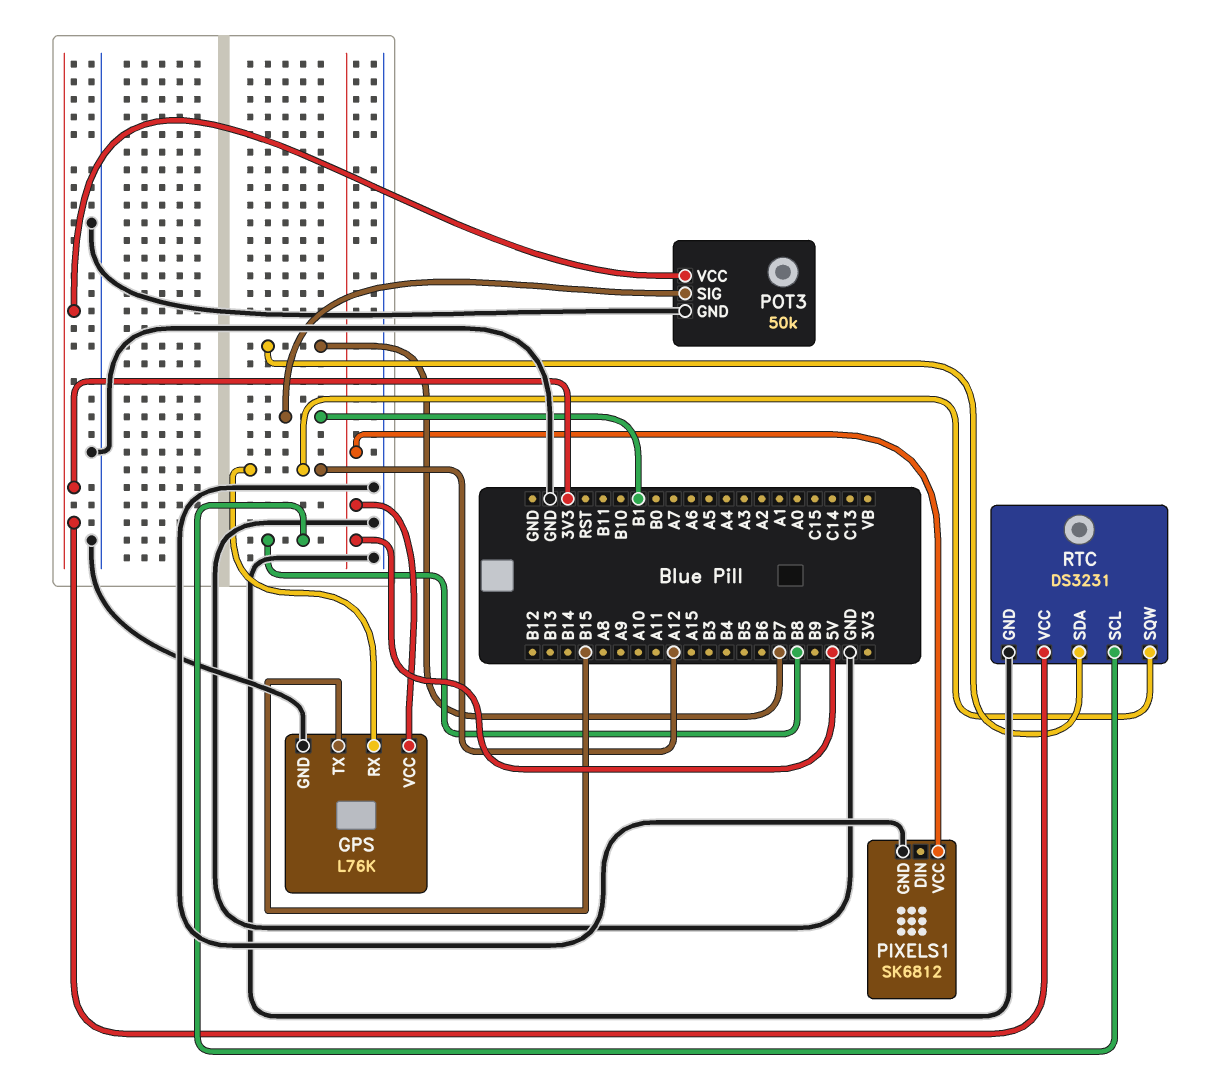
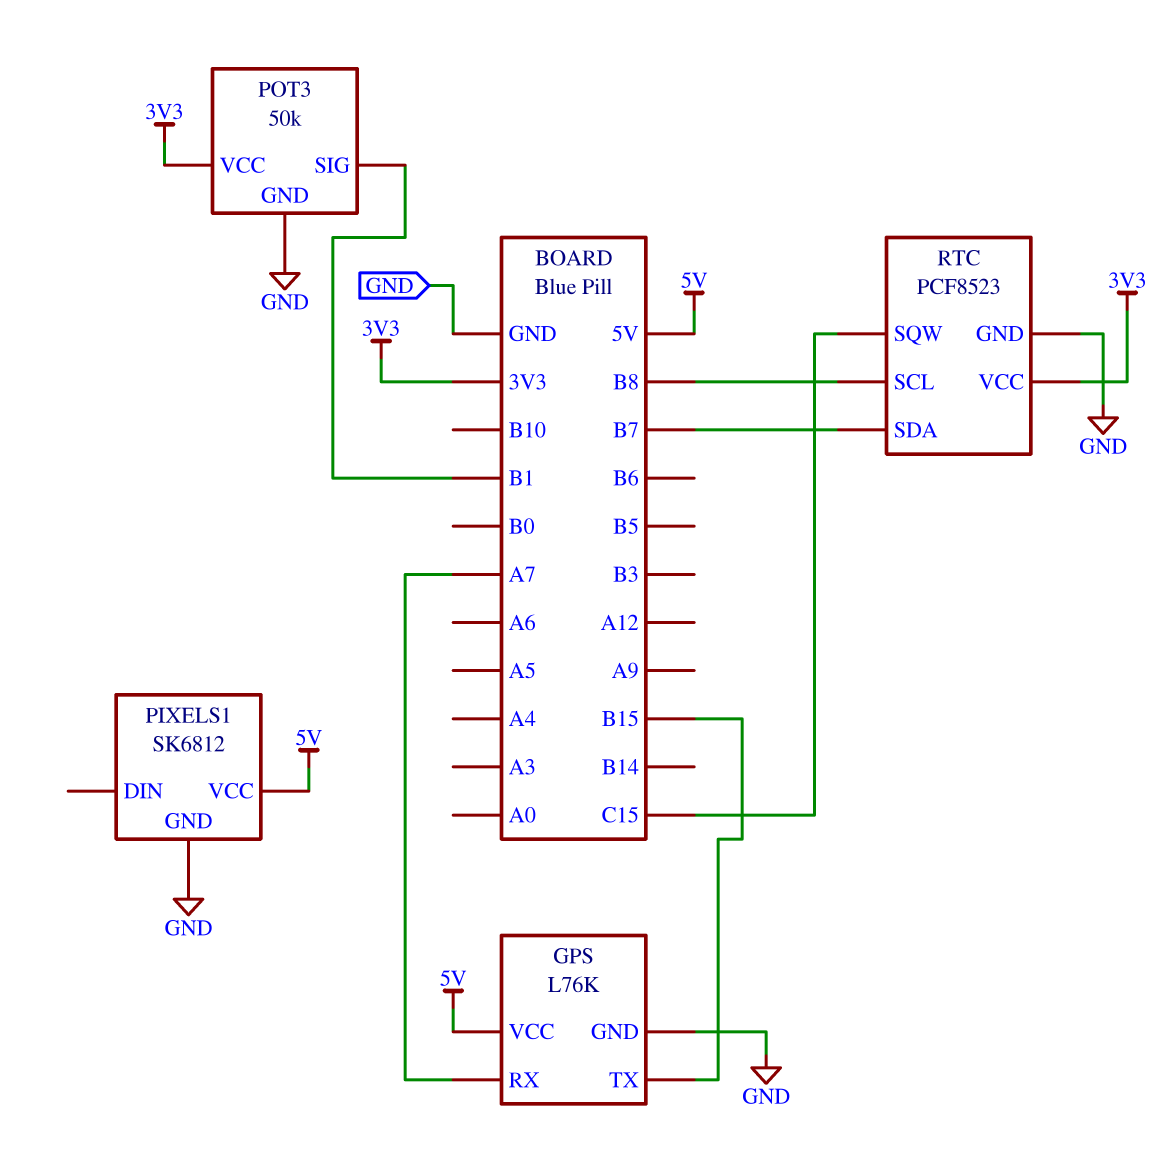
GPS pin RX: A12 -> A7
RTC: DS3231 -> PCF8523
RTC pin SQW: A12 -> C15

